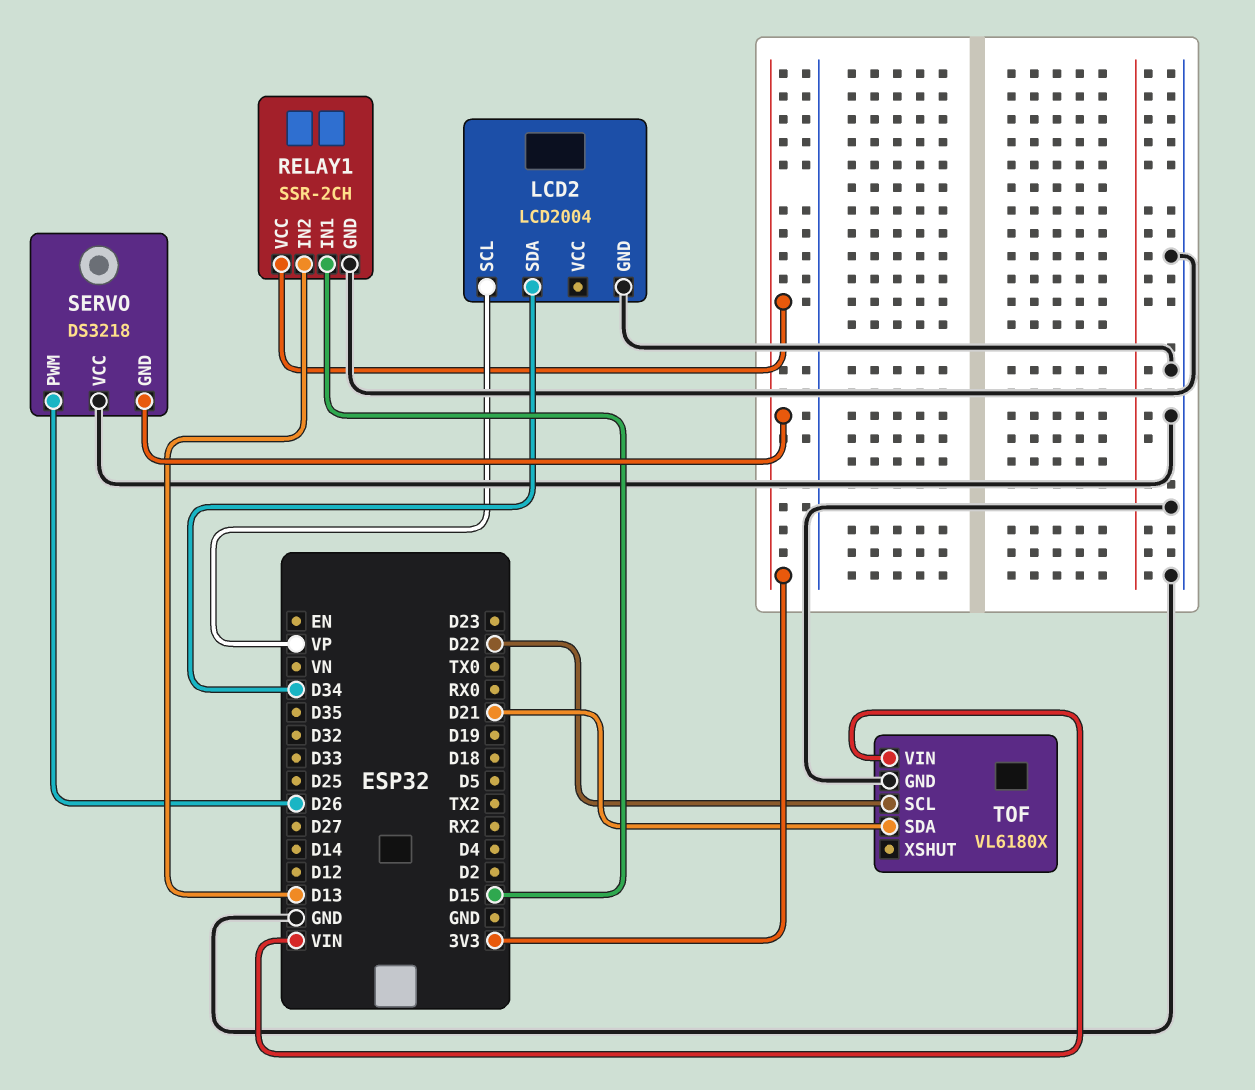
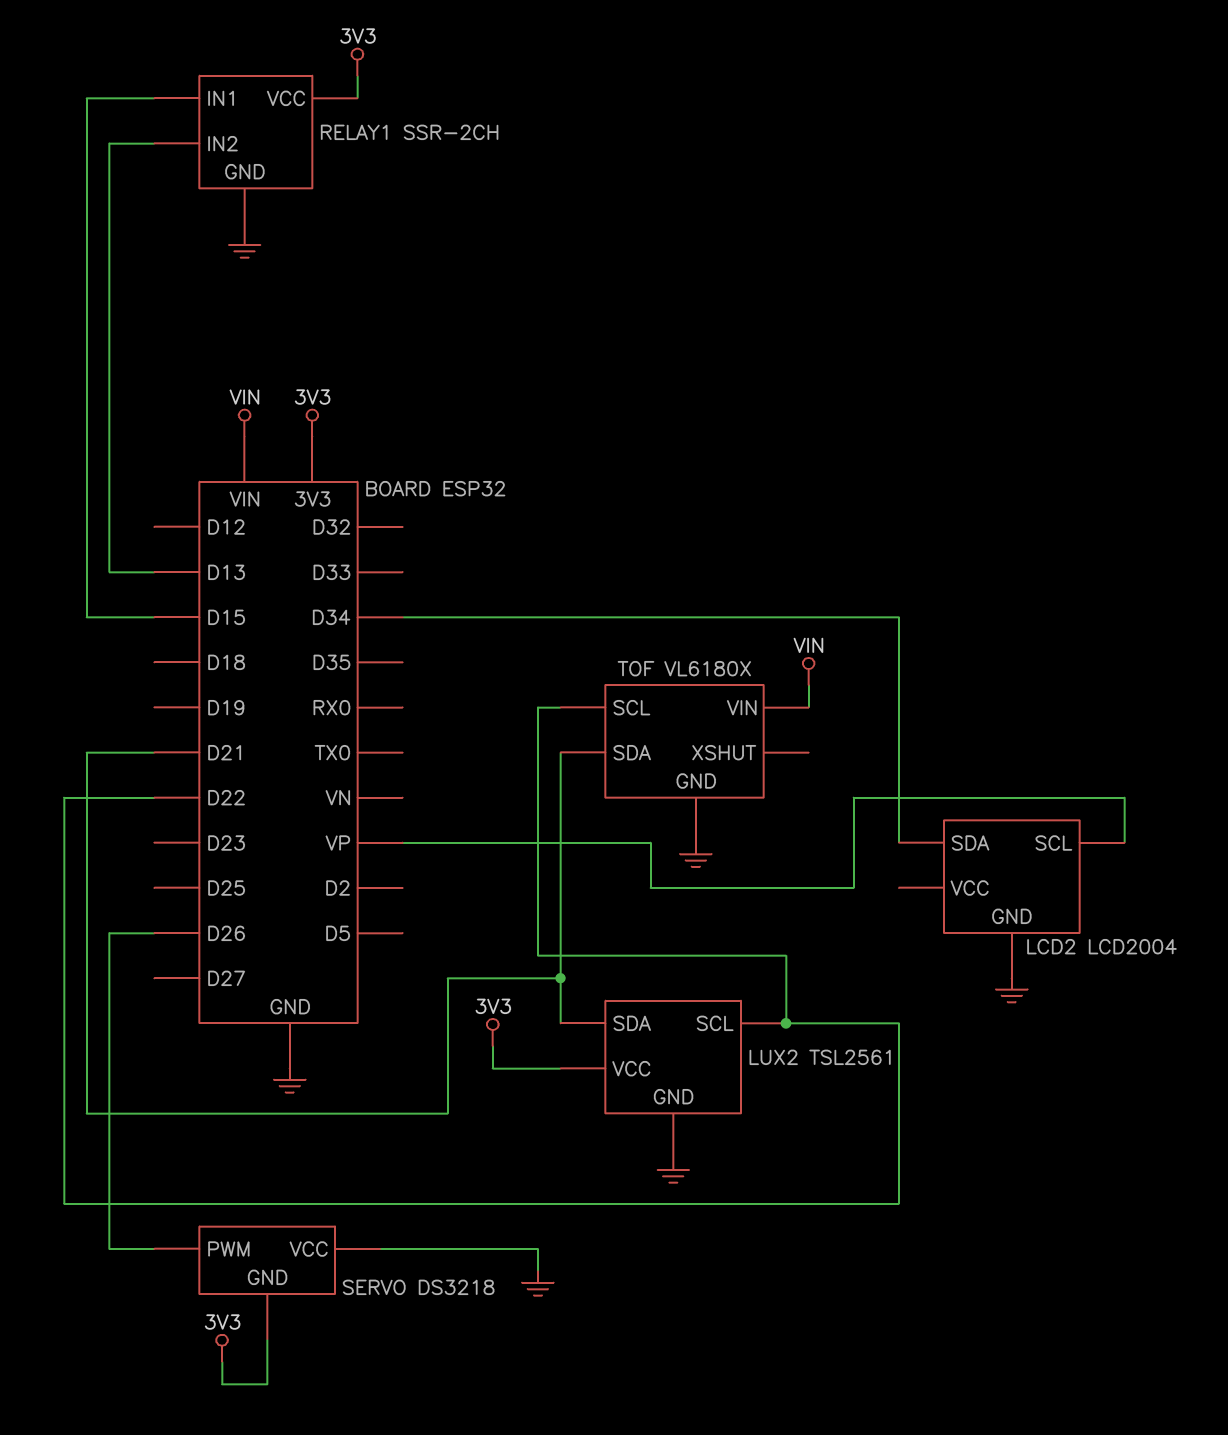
LUX2: none -> TSL2561
LUX2 pin GND: none -> GND
LUX2 pin SCL: none -> D22
LUX2 pin SDA: none -> D21
LUX2 pin VCC: none -> 3V3

